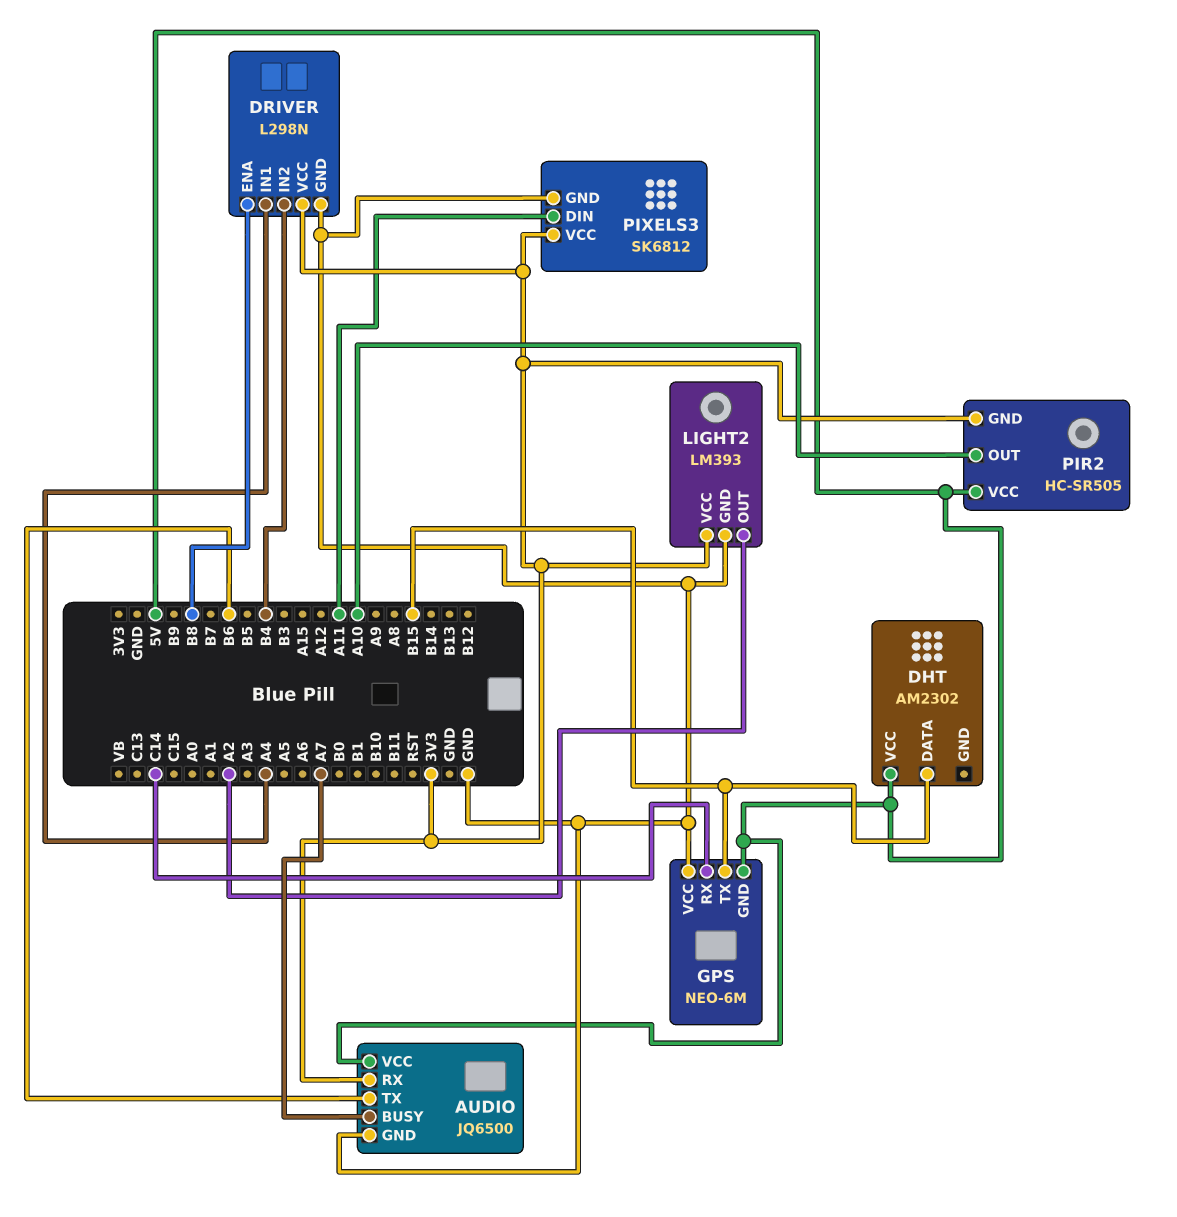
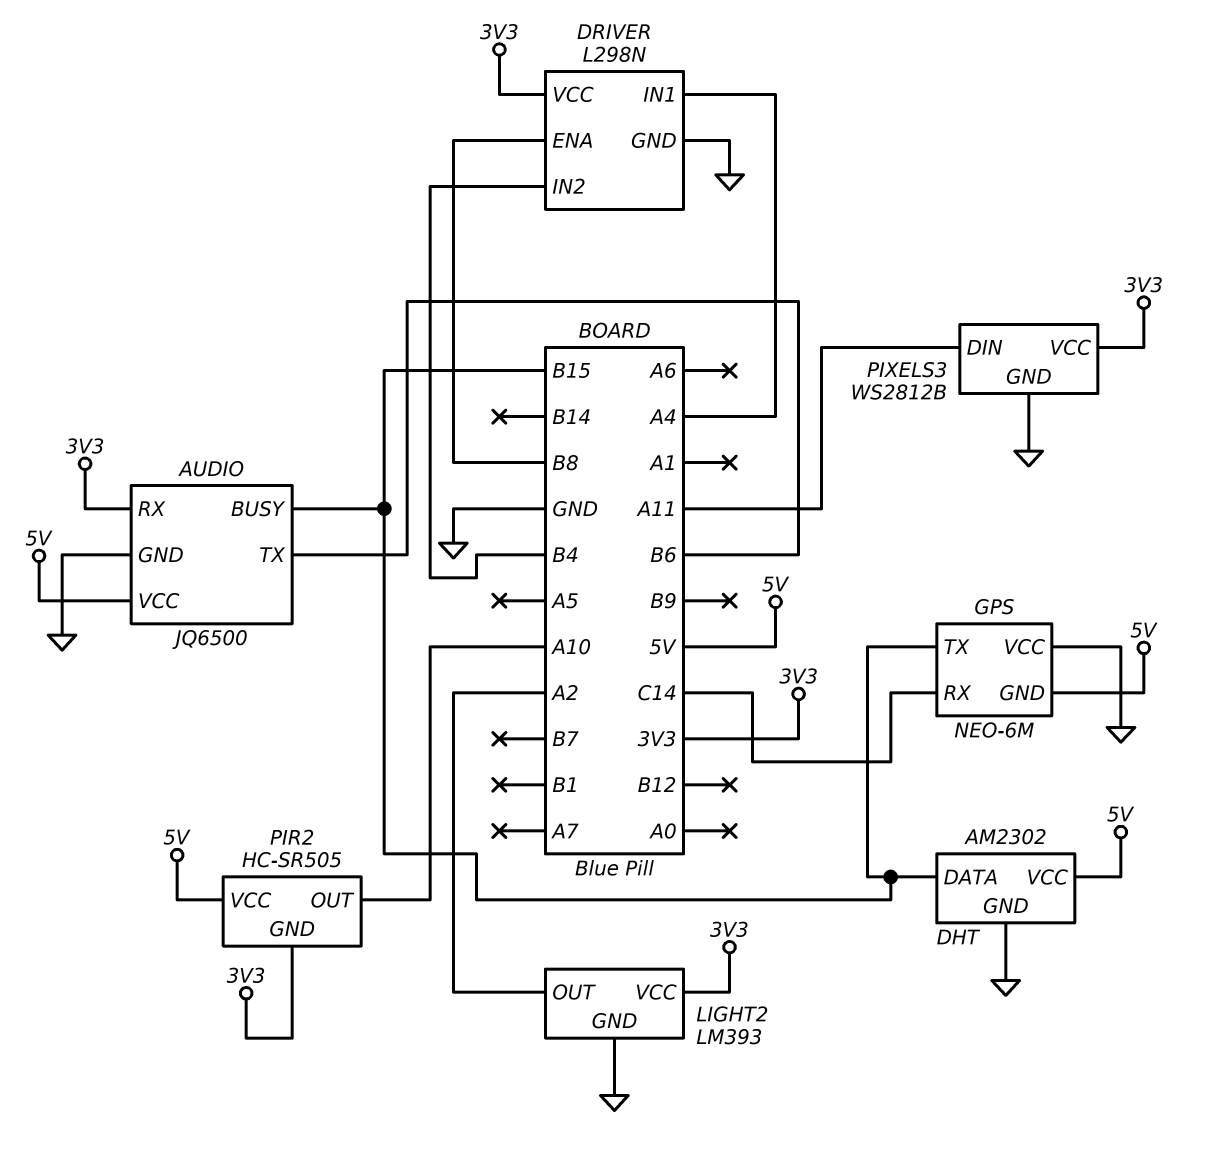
AUDIO pin BUSY: A7 -> B15
DHT pin GND: none -> GND
PIXELS3: SK6812 -> WS2812B

